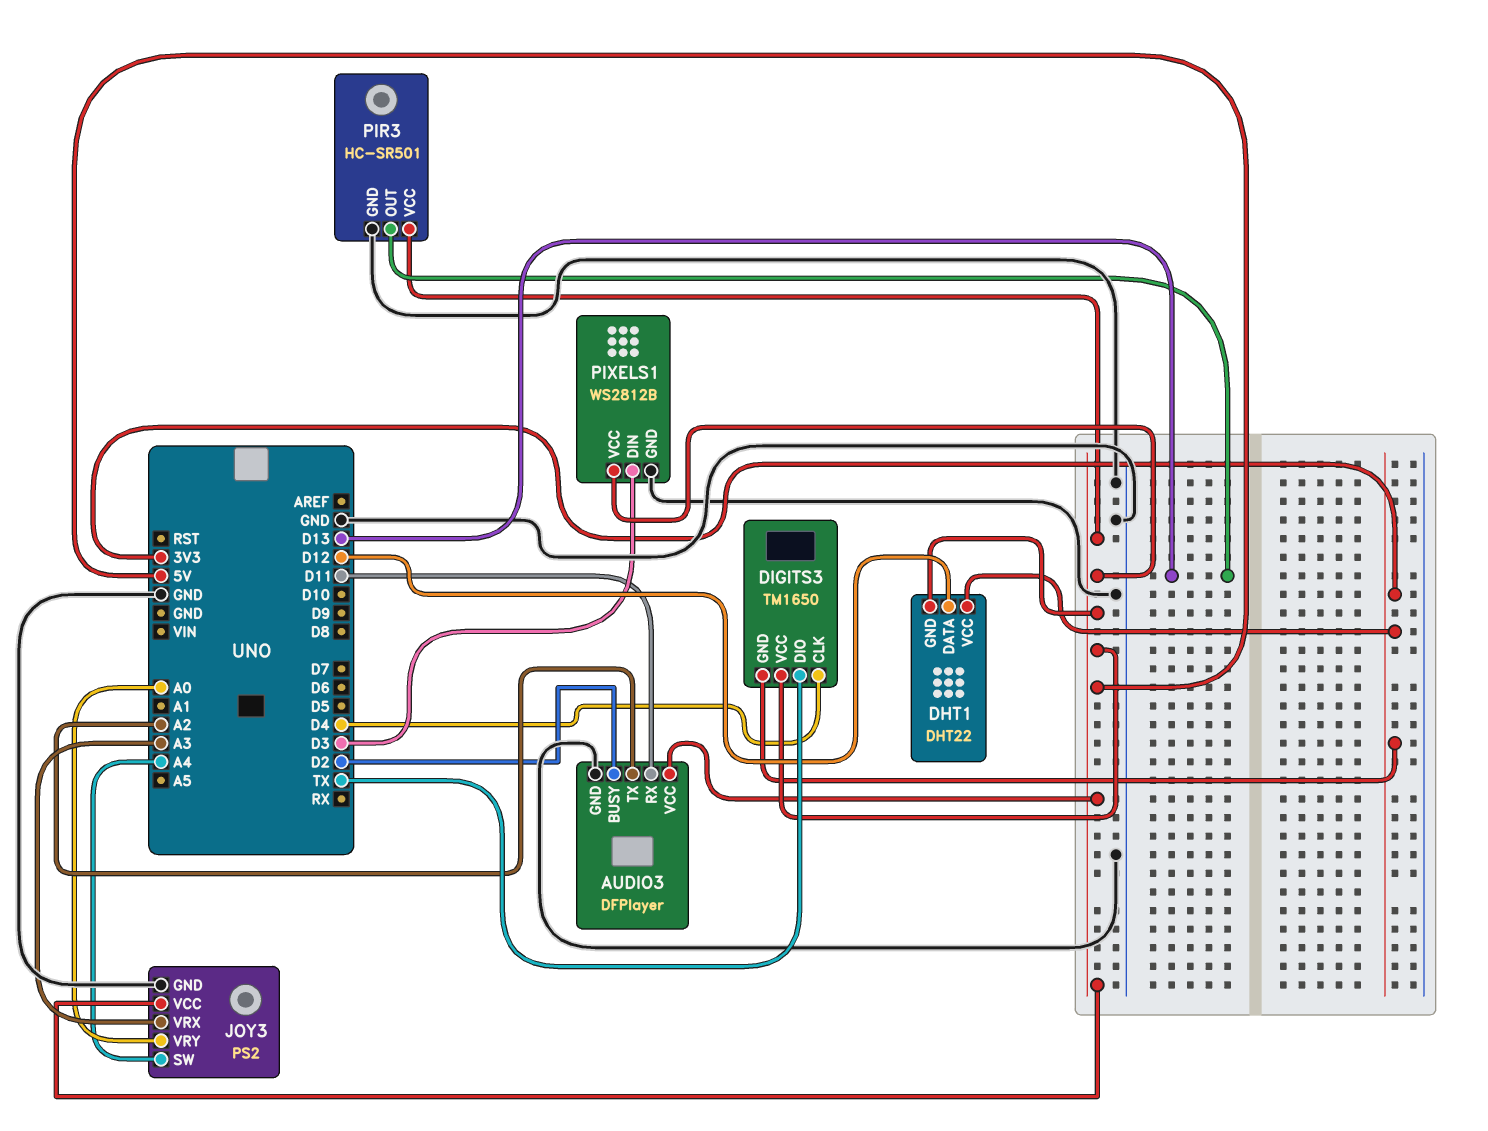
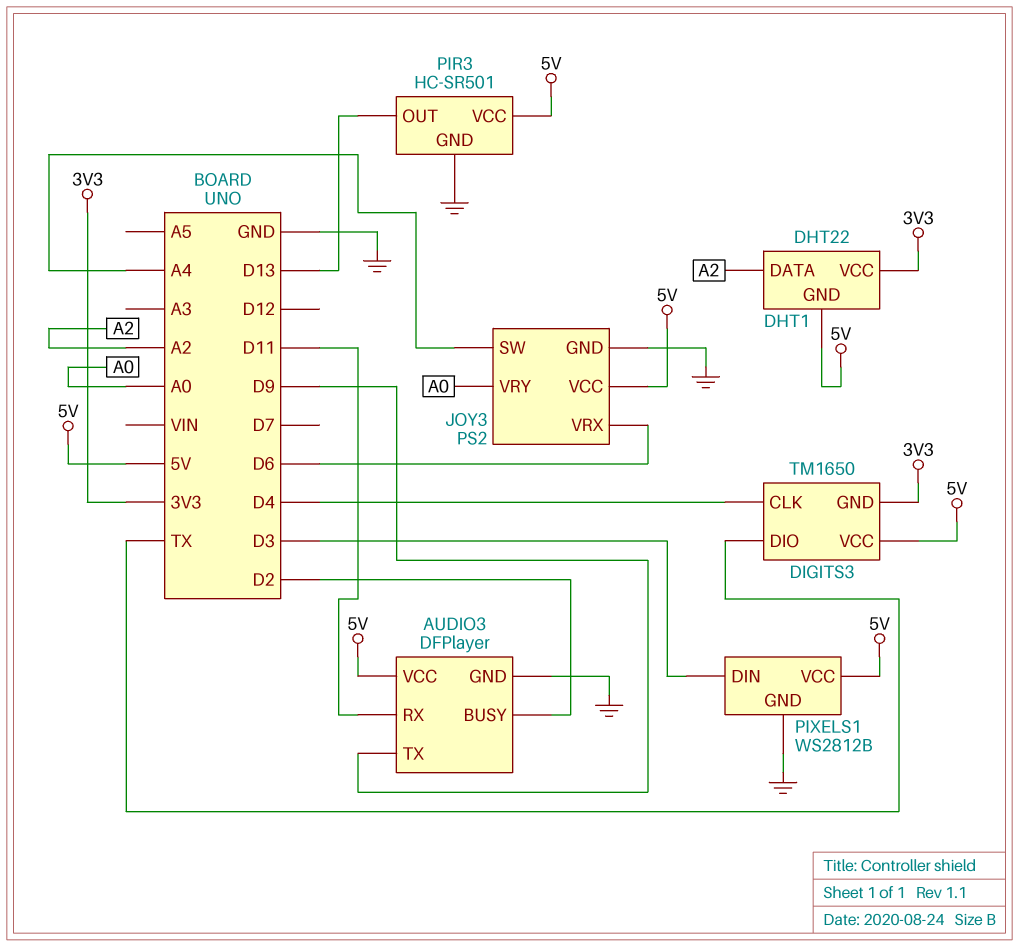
AUDIO3 pin TX: A2 -> D9
DHT1 pin DATA: D12 -> A2
JOY3 pin VRX: A3 -> D6

